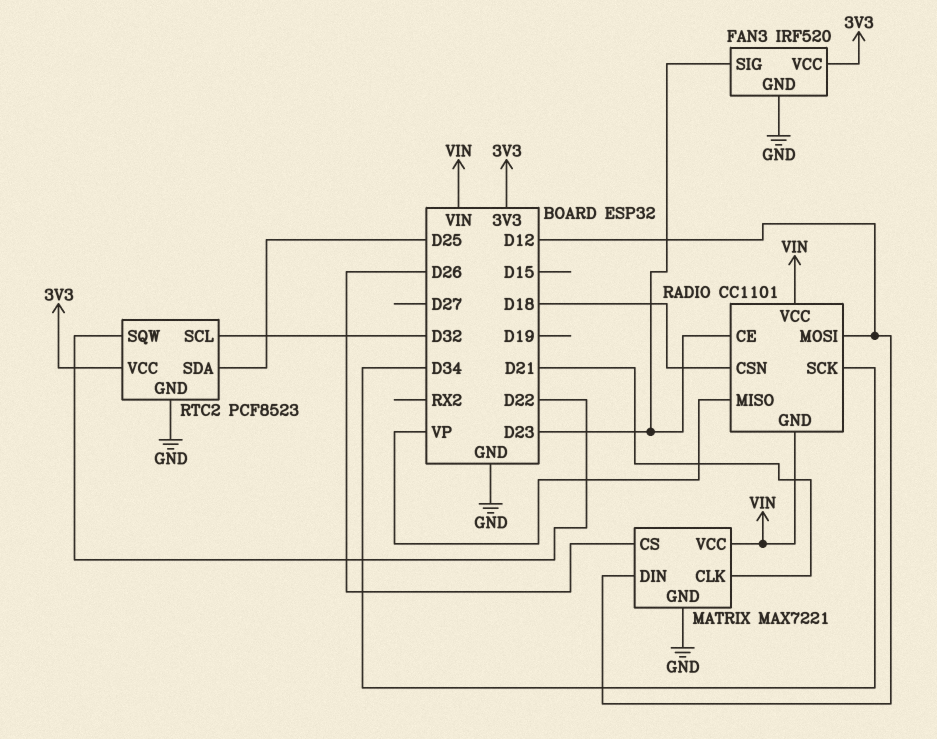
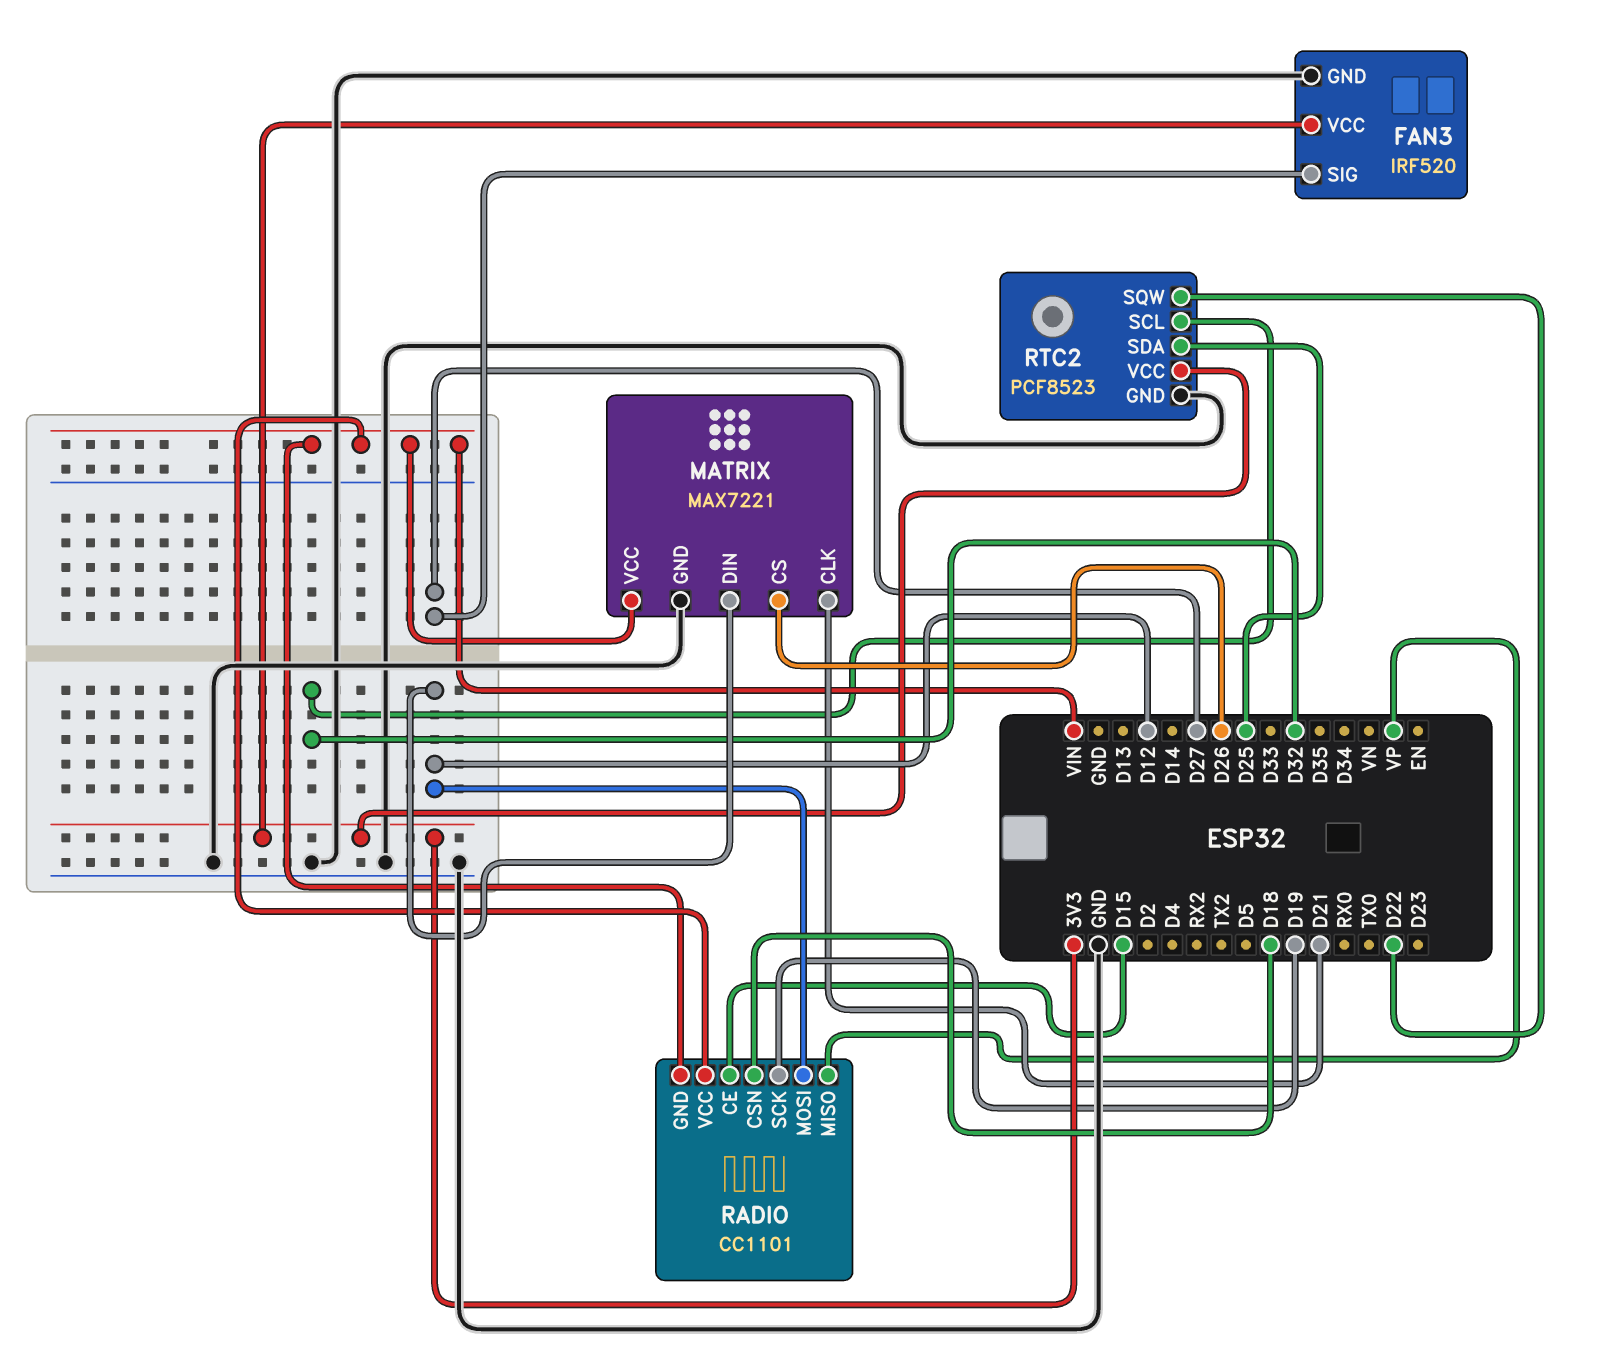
FAN3 pin SIG: D23 -> D27
RADIO pin CE: D23 -> D15
RADIO pin SCK: D34 -> D19

